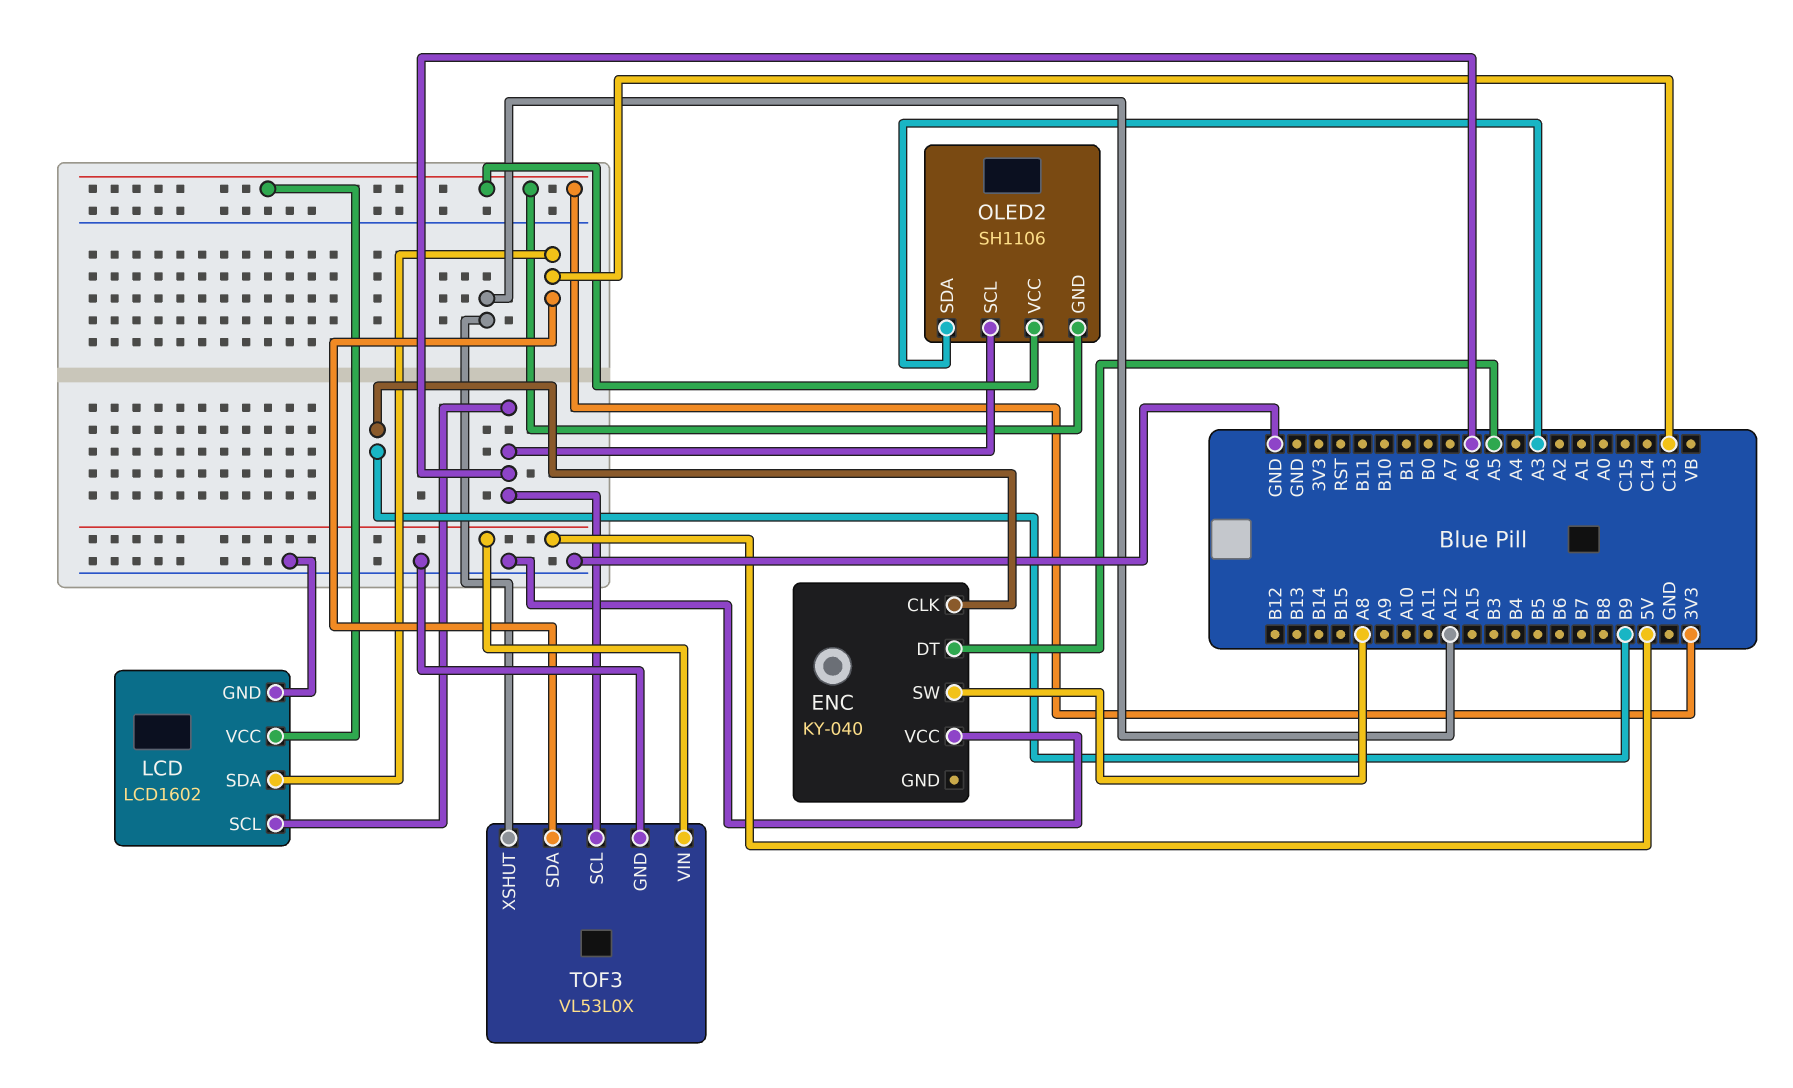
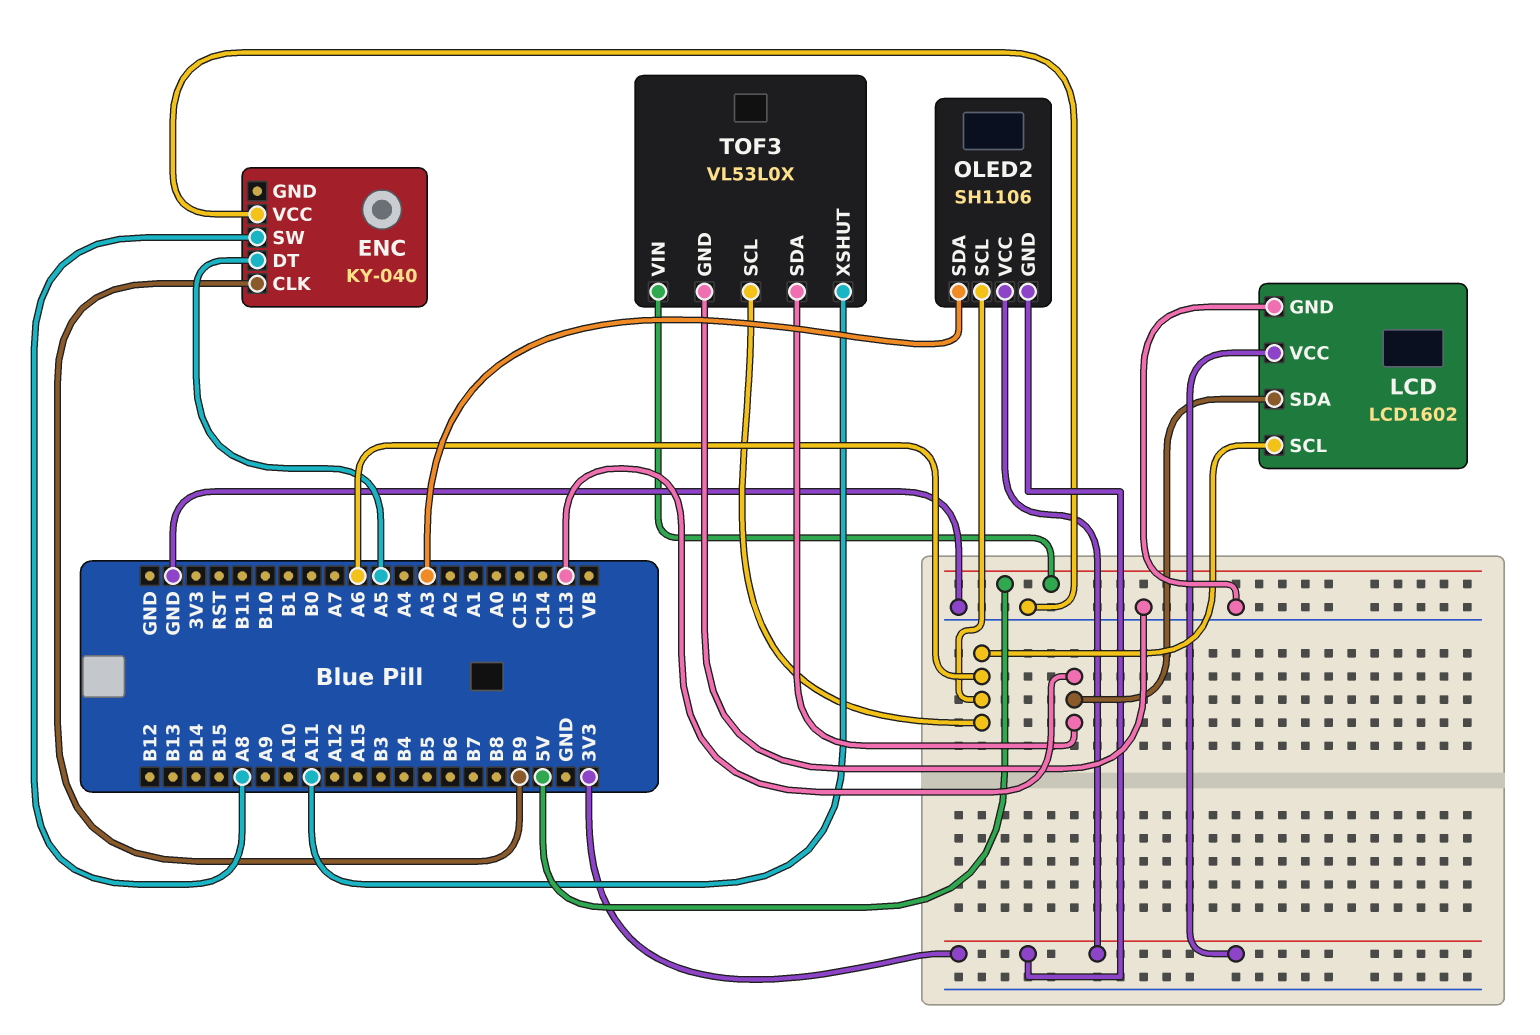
TOF3 pin XSHUT: A12 -> A11

